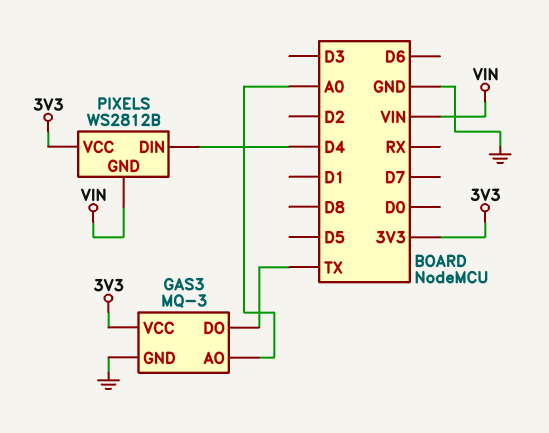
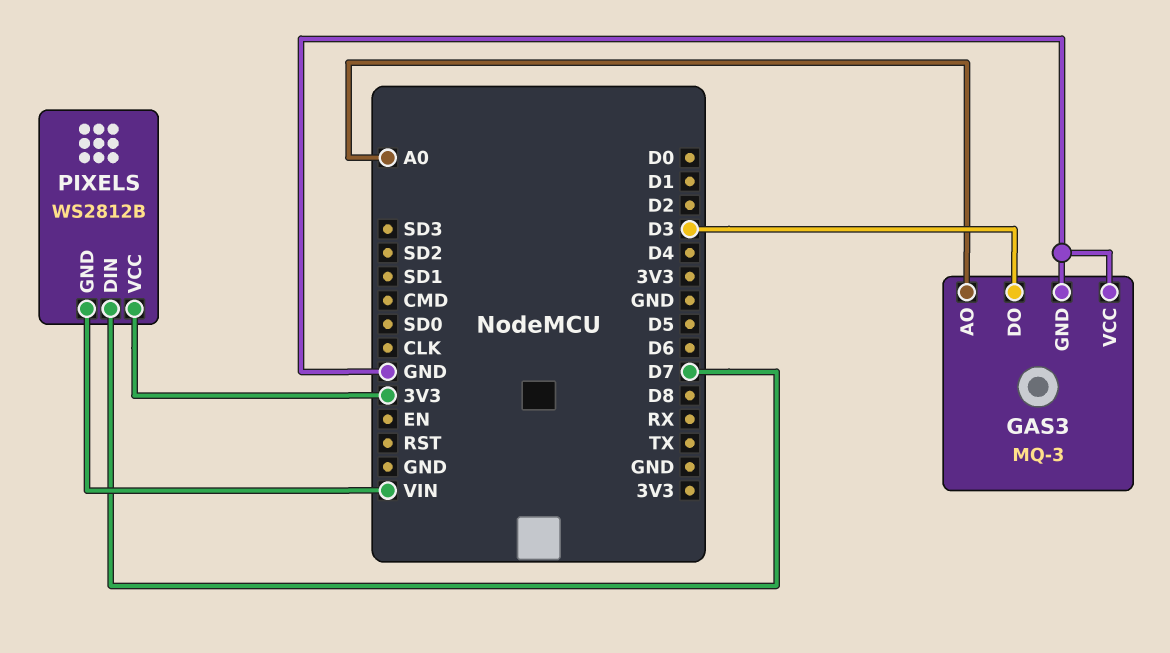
GAS3 pin DO: TX -> D3
GAS3 pin VCC: 3V3 -> GND
PIXELS pin DIN: D4 -> D7

